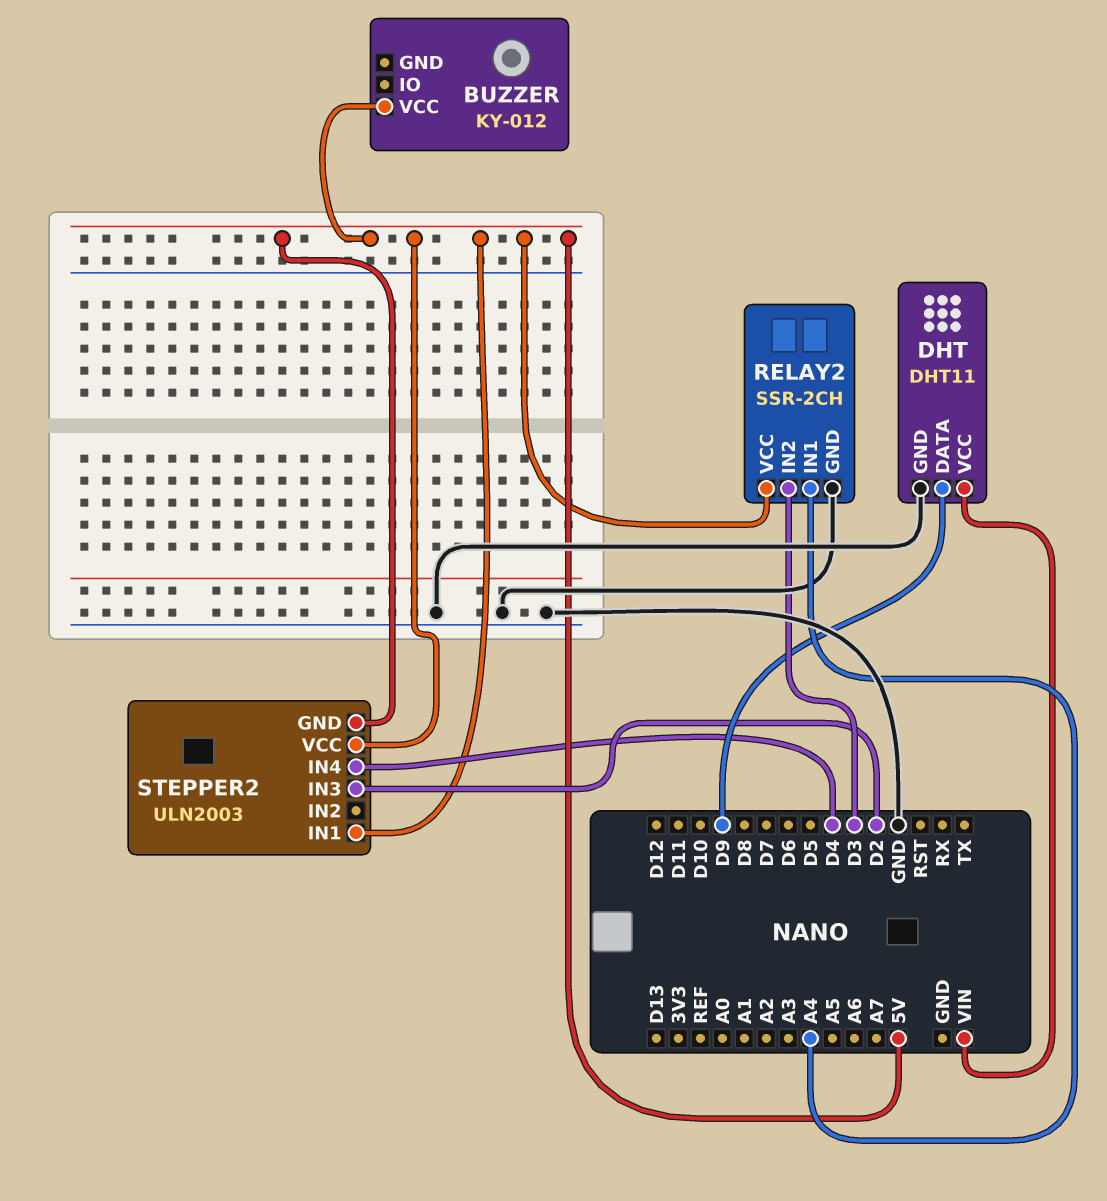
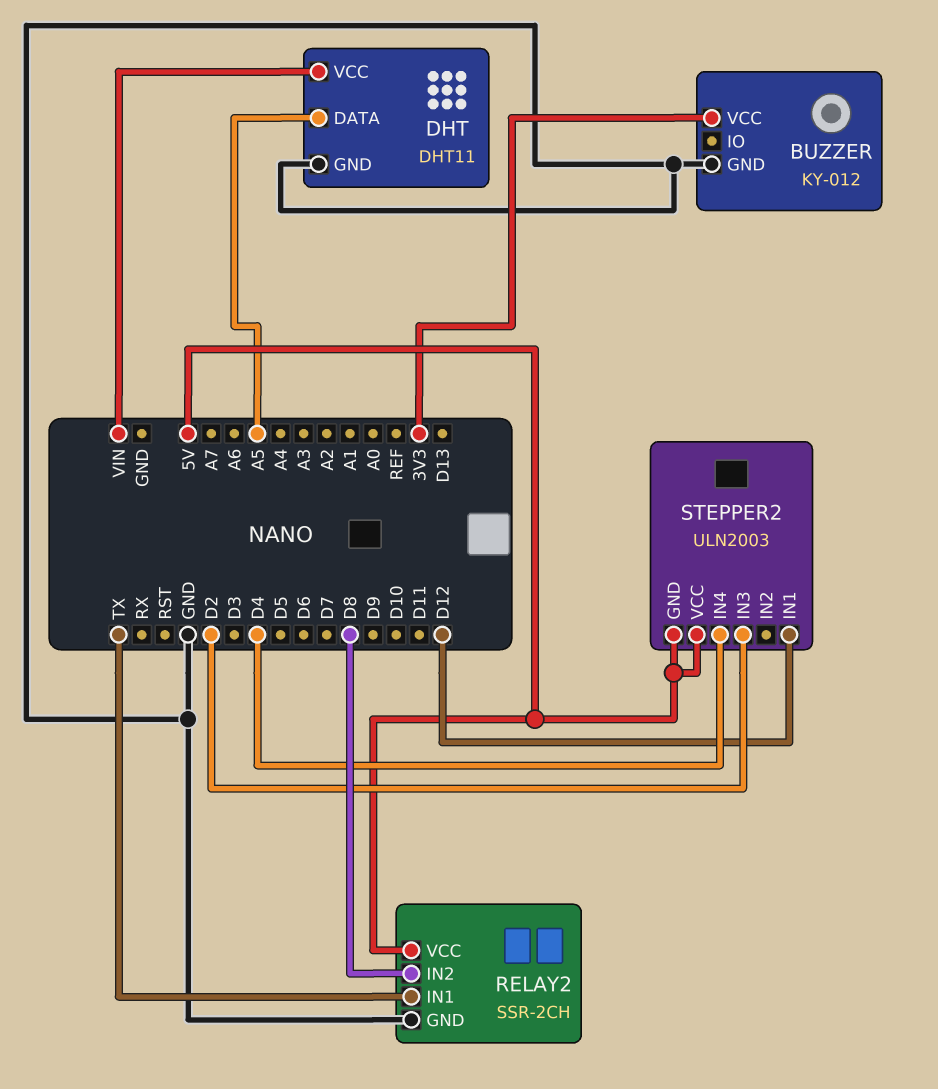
BUZZER pin GND: none -> GND
BUZZER pin VCC: 5V -> 3V3
DHT pin DATA: D9 -> A5
RELAY2 pin IN1: A4 -> TX
RELAY2 pin IN2: D3 -> D8
STEPPER2 pin IN1: 5V -> D12

